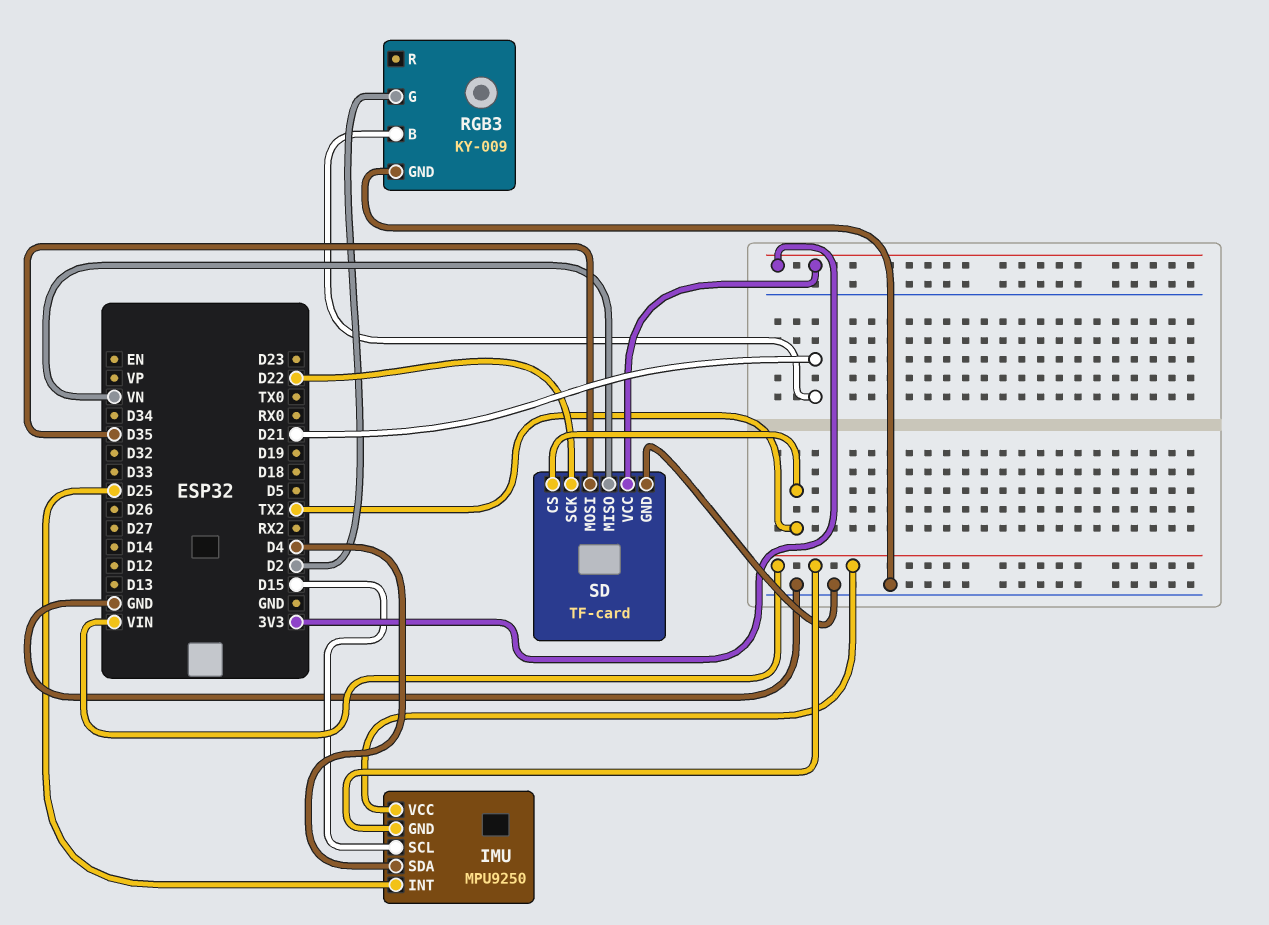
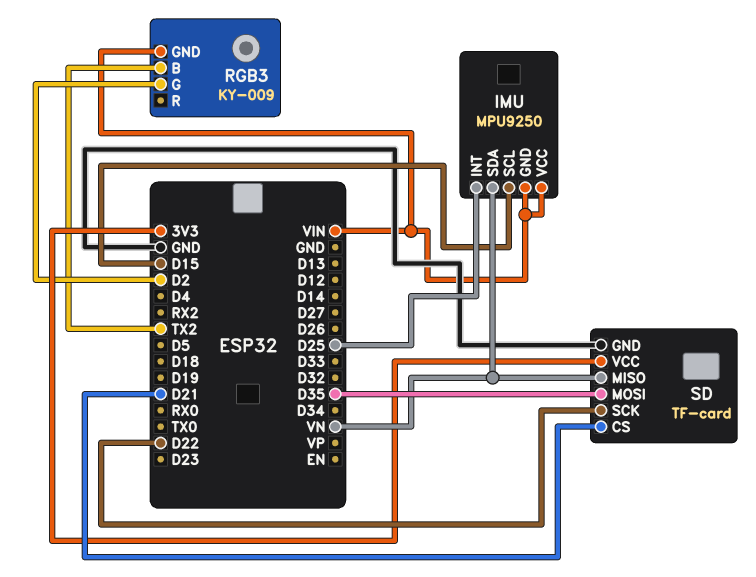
IMU pin SDA: D4 -> VN
RGB3 pin B: D21 -> TX2
RGB3 pin GND: GND -> VIN
SD pin CS: TX2 -> D21

